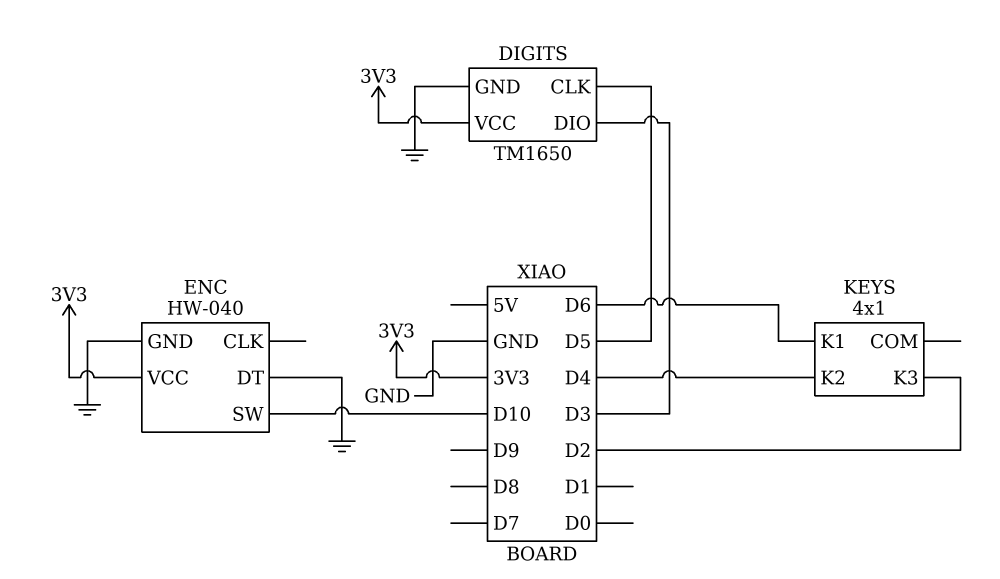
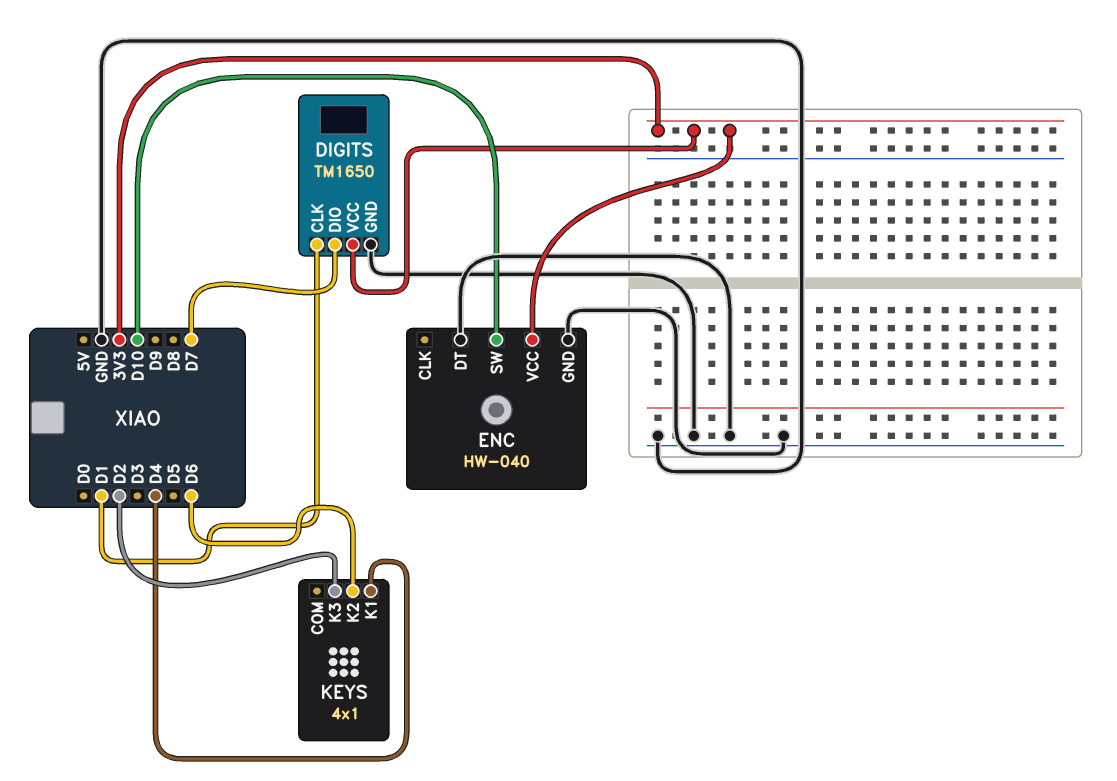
DIGITS pin CLK: D5 -> D1
DIGITS pin DIO: D3 -> D7
KEYS pin K1: D6 -> D4
KEYS pin K2: D4 -> D6

